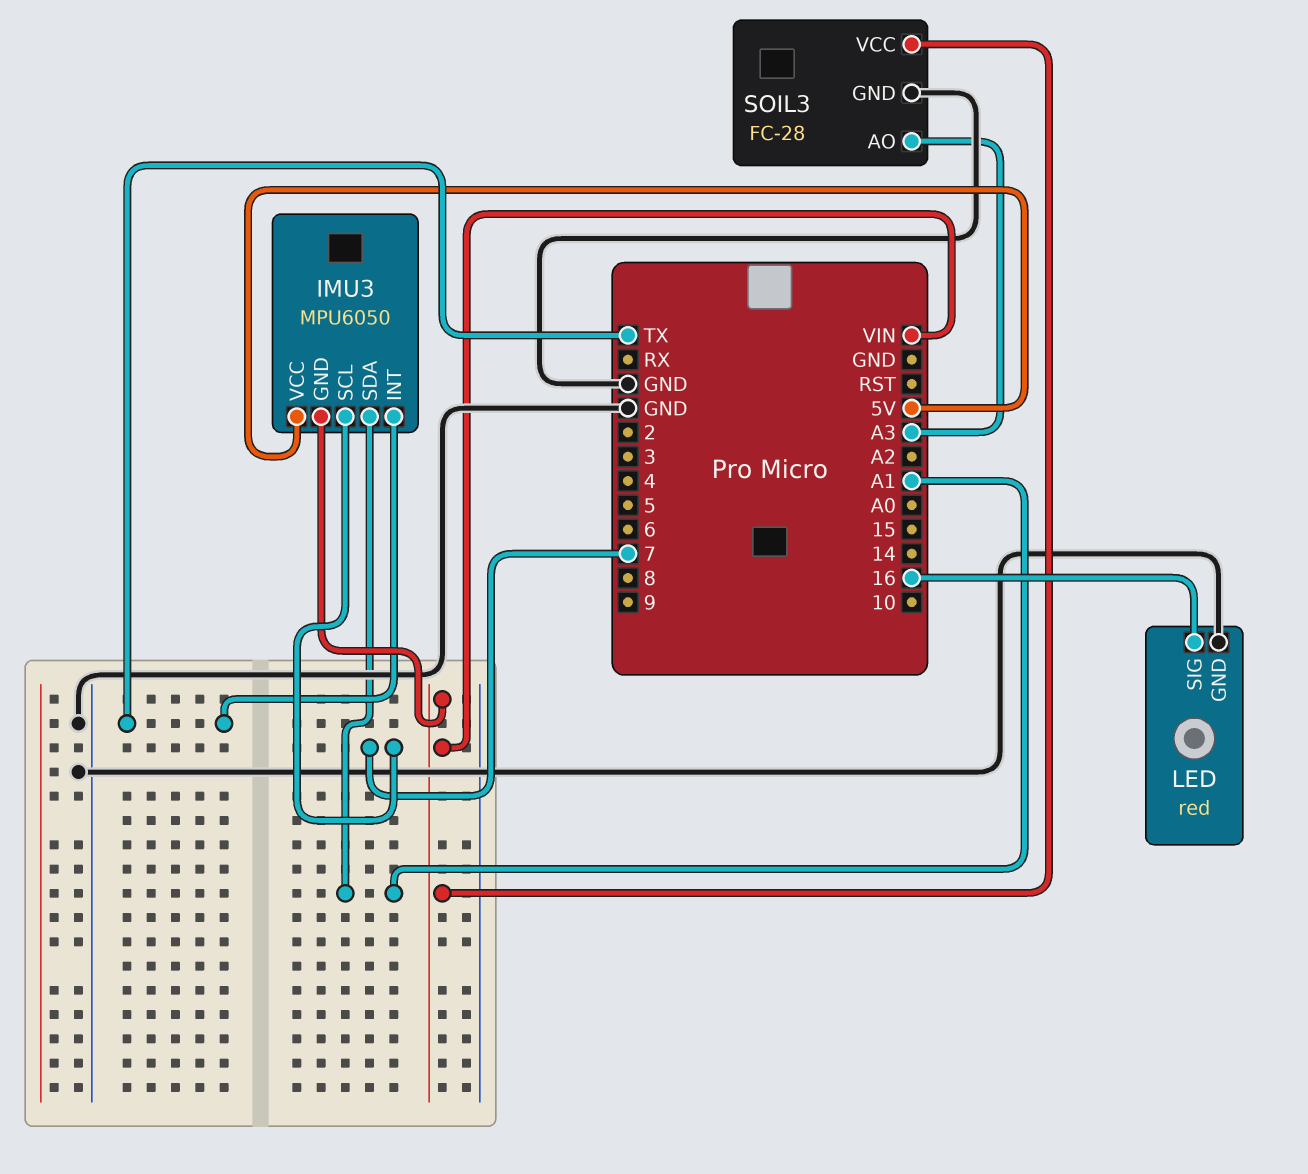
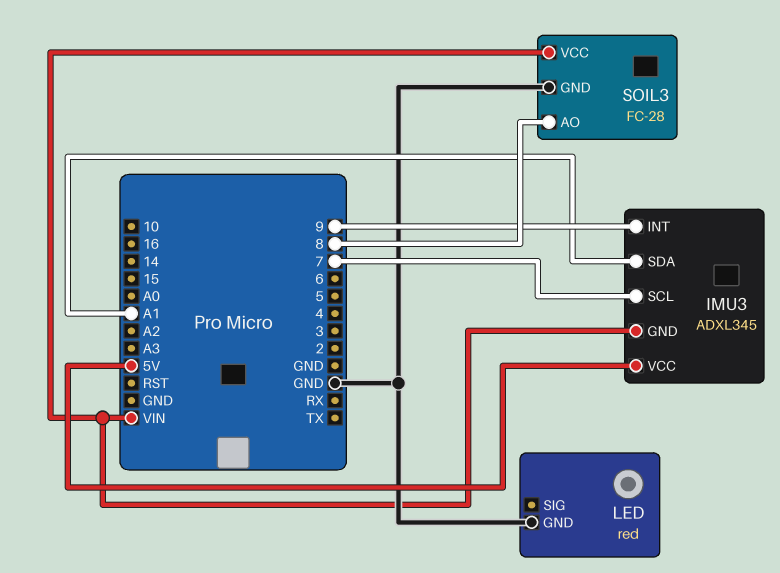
IMU3: MPU6050 -> ADXL345
IMU3 pin INT: TX -> 9
LED pin SIG: 16 -> none
SOIL3 pin AO: A3 -> 8

